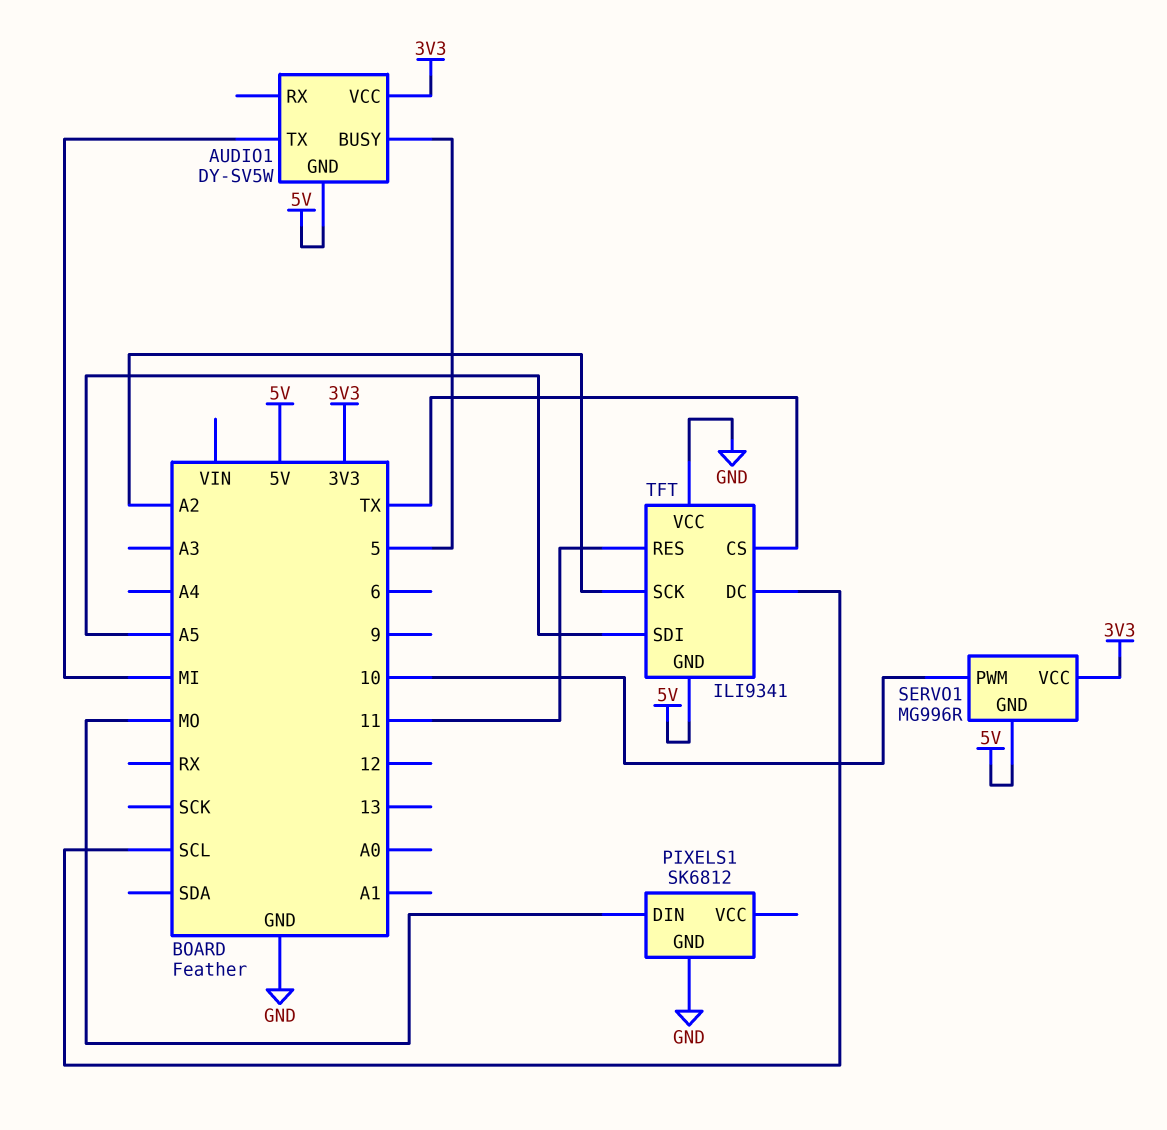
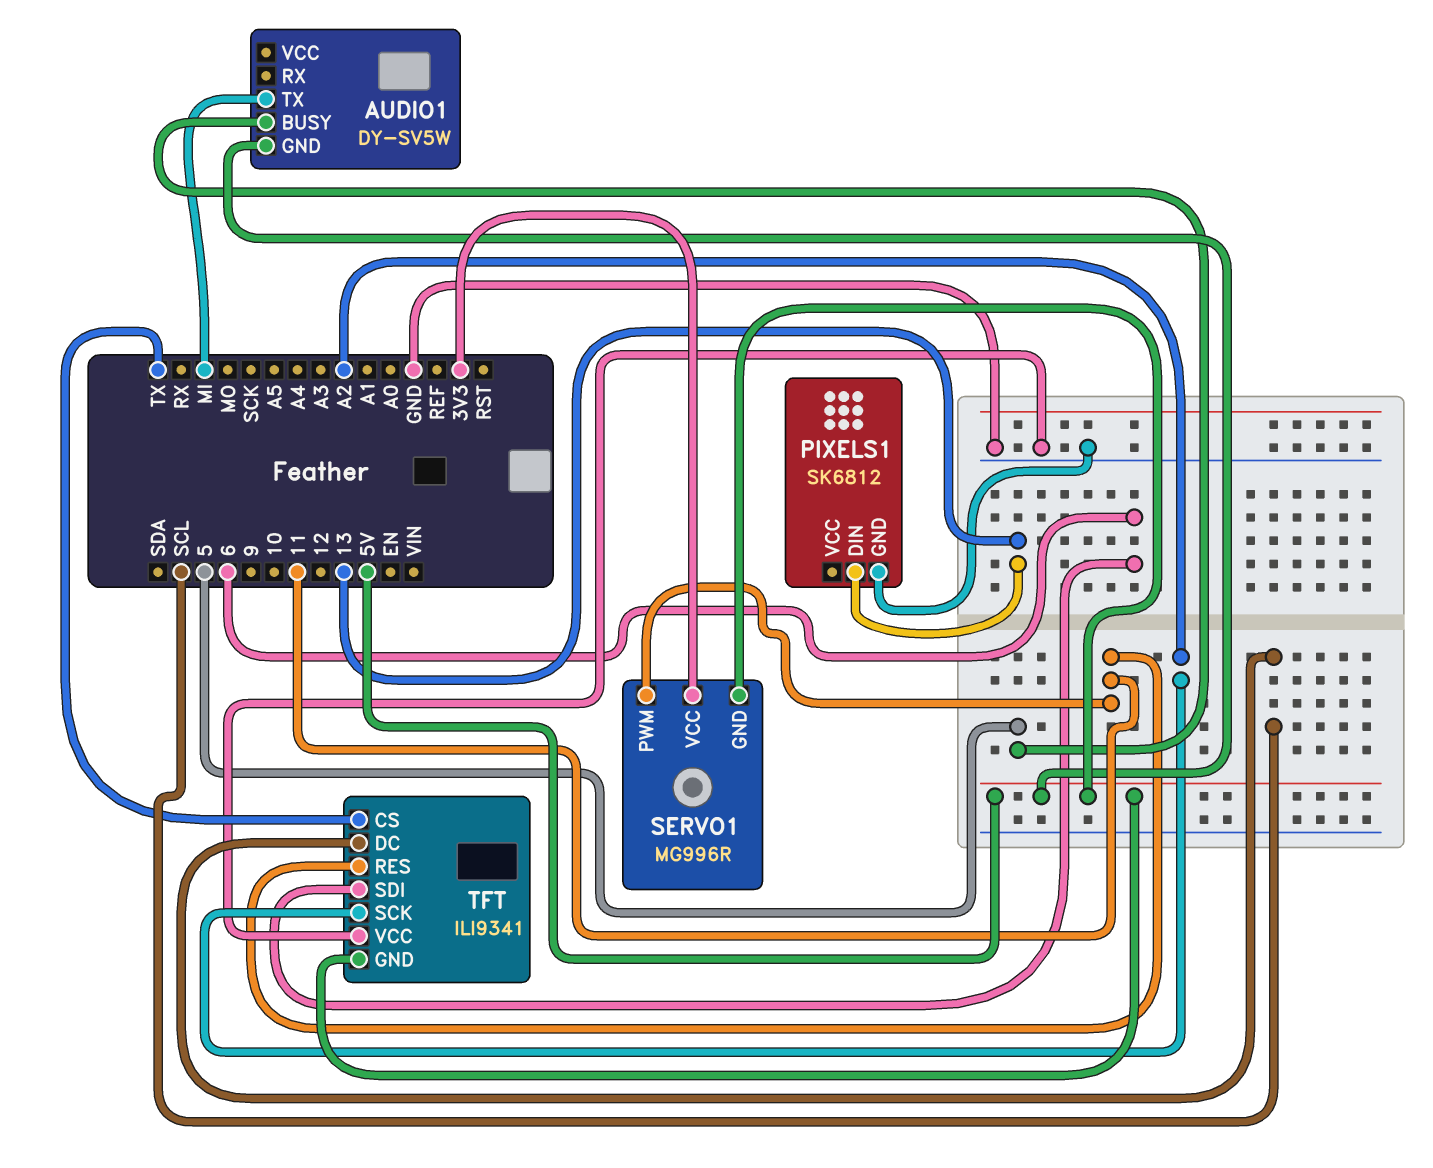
AUDIO1 pin VCC: 3V3 -> none
PIXELS1 pin DIN: MO -> 13
SERVO1 pin PWM: 10 -> 11
TFT pin SDI: A5 -> 6

